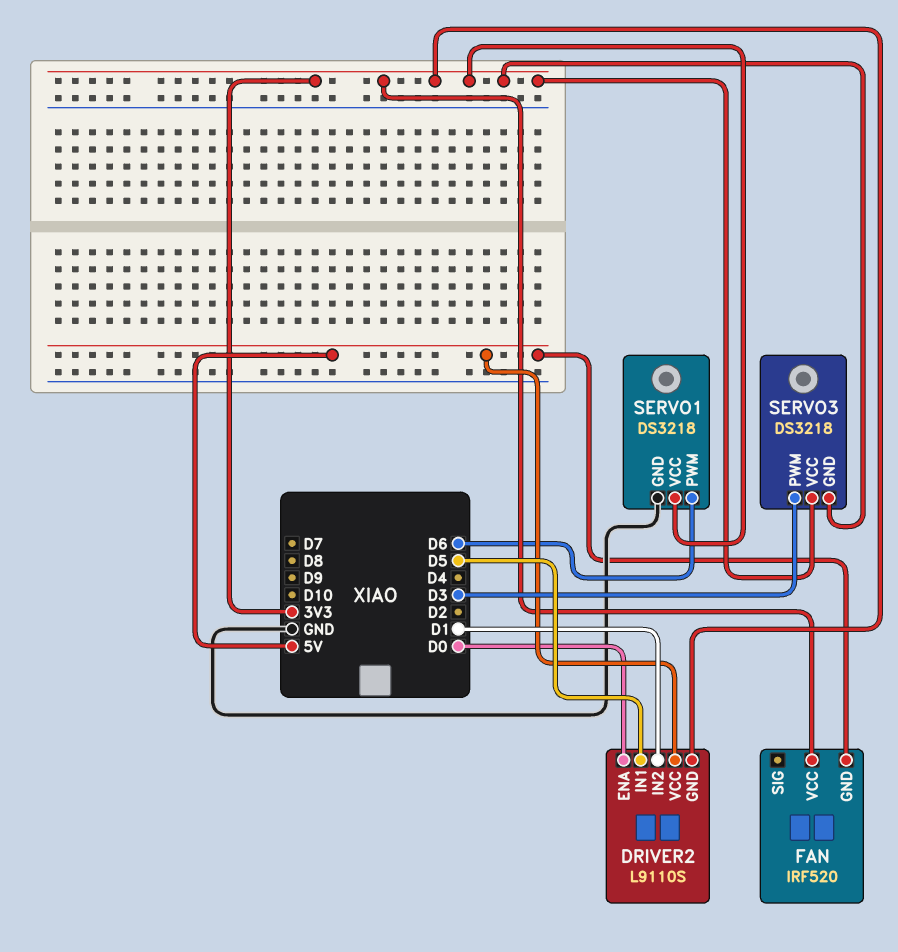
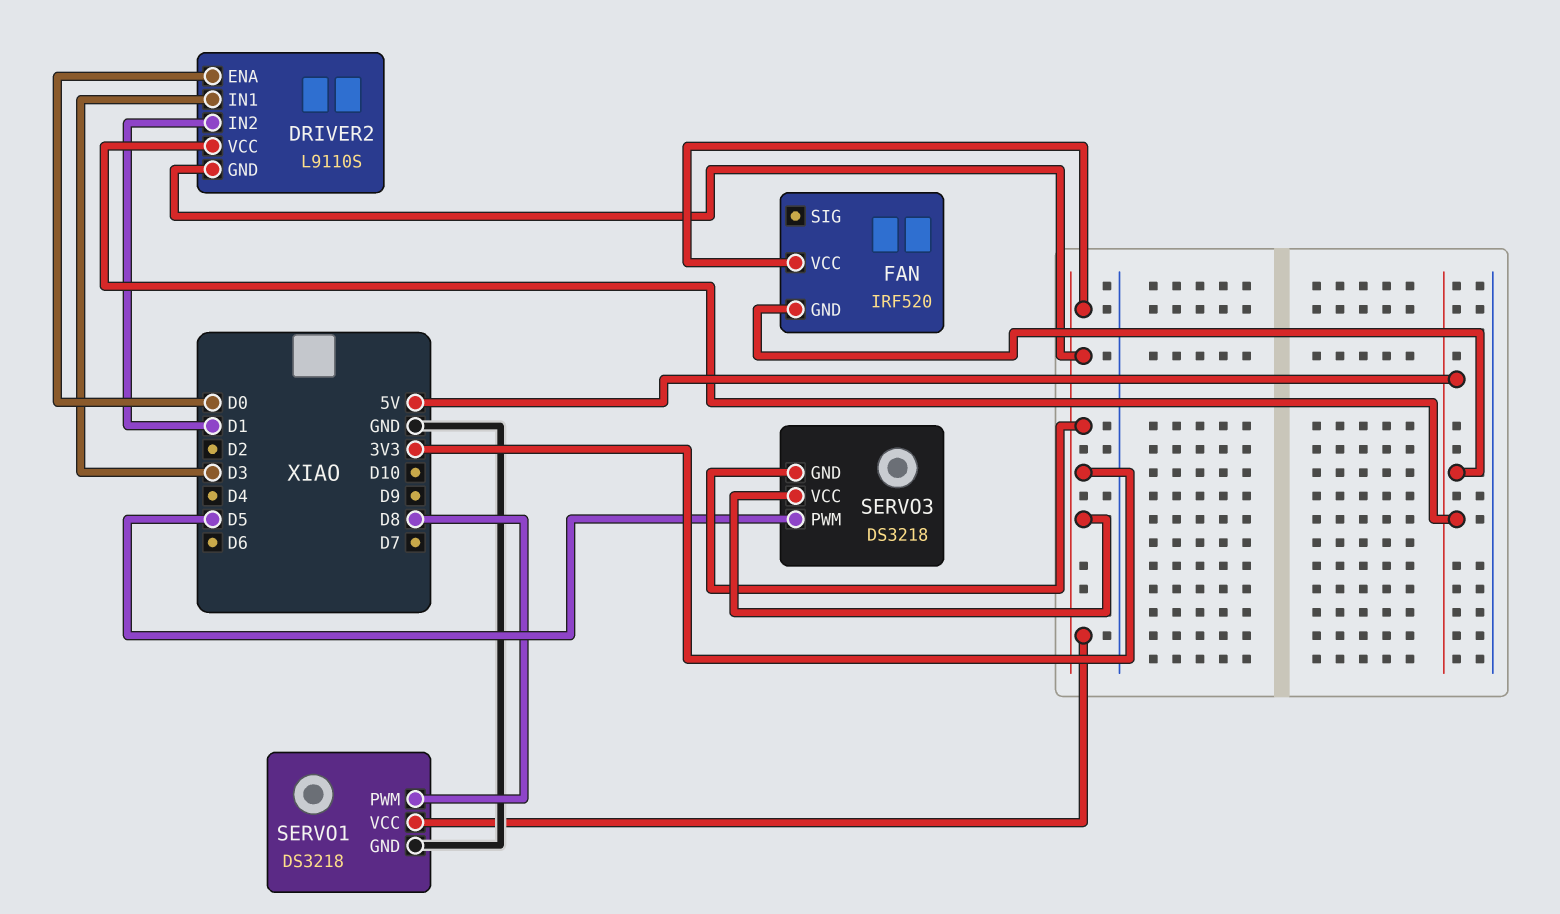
DRIVER2 pin IN1: D5 -> D3
SERVO1 pin PWM: D6 -> D8
SERVO3 pin PWM: D3 -> D5

